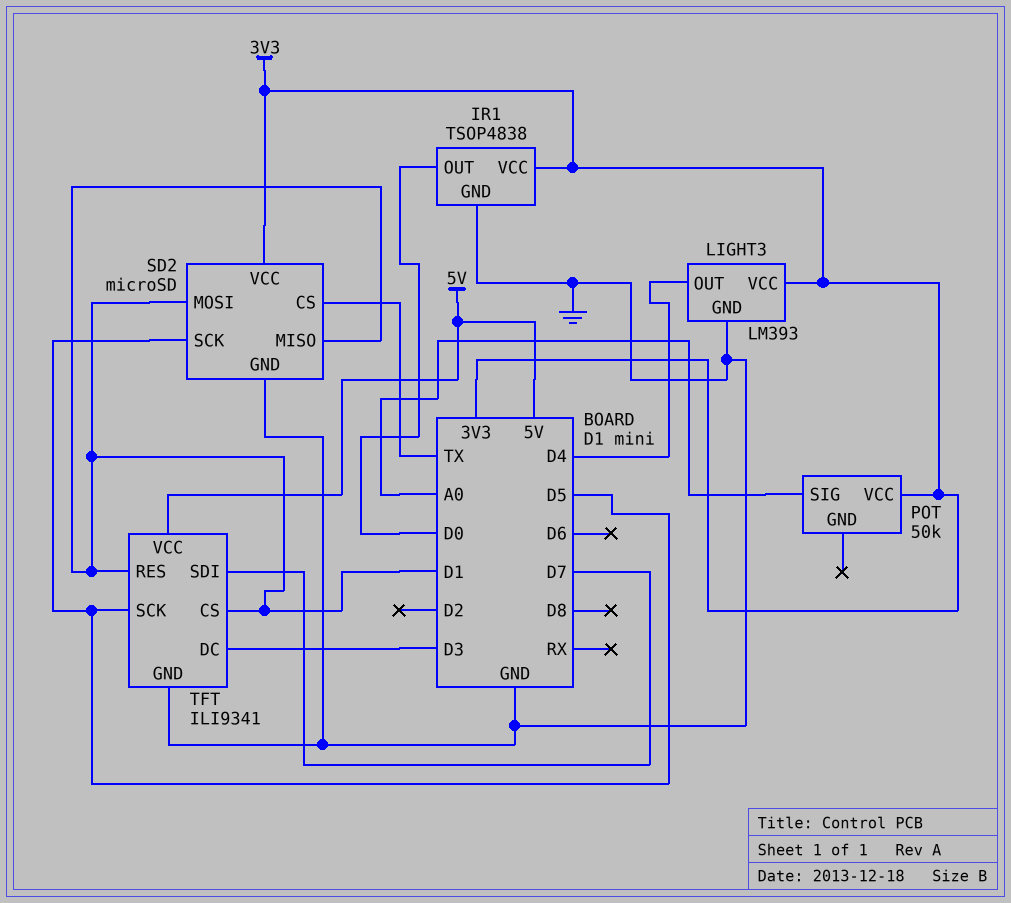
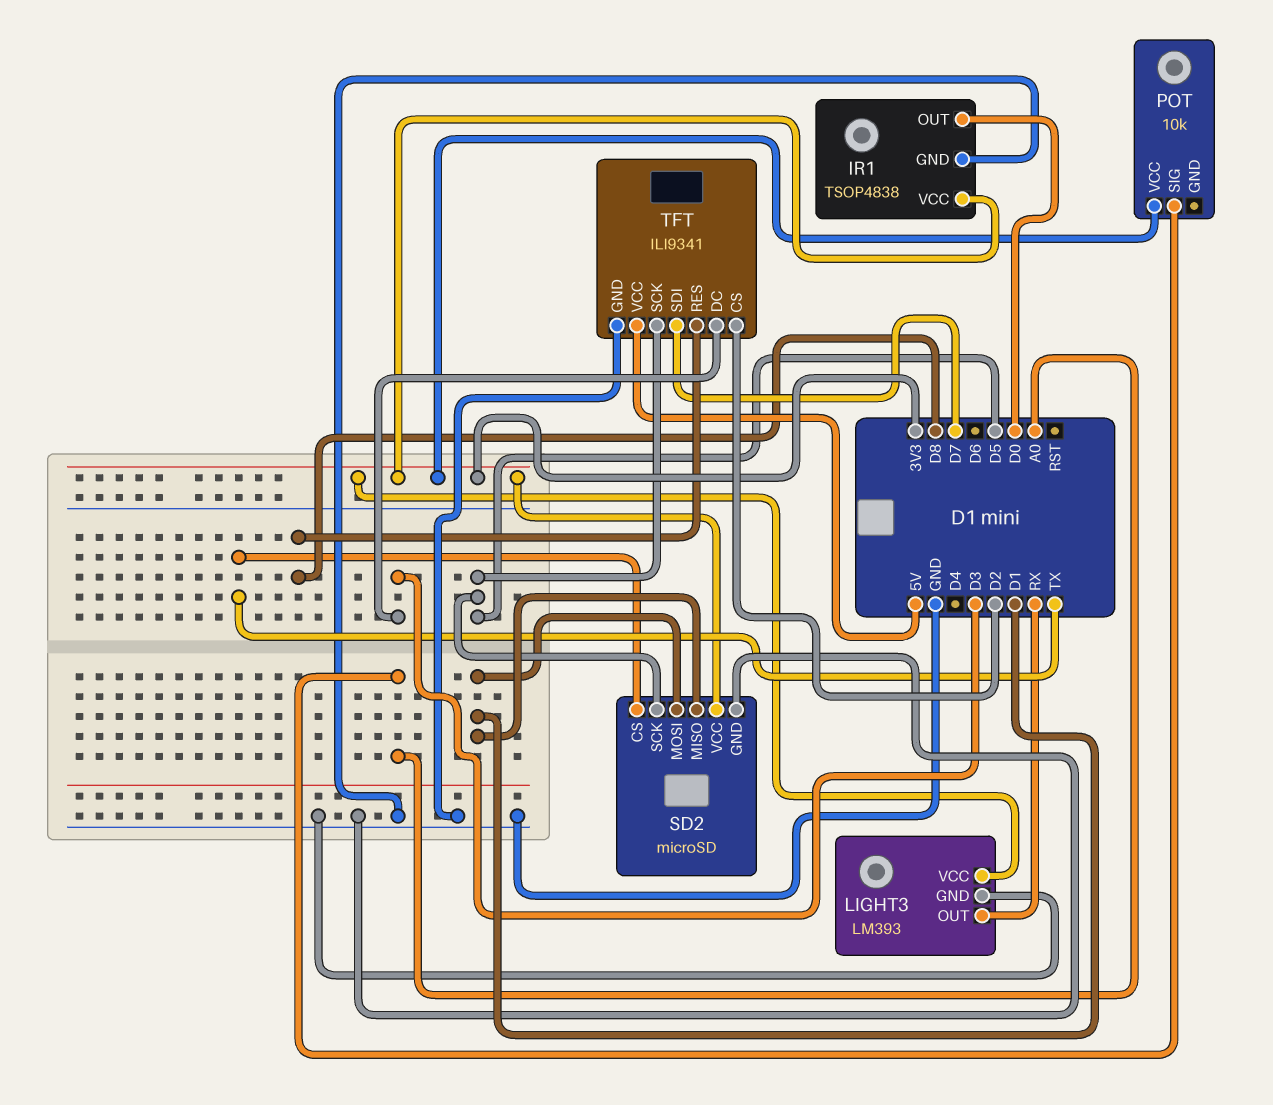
LIGHT3 pin OUT: D4 -> RX
POT: 50k -> 10k
TFT pin CS: D1 -> D2
TFT pin RES: D1 -> D8

